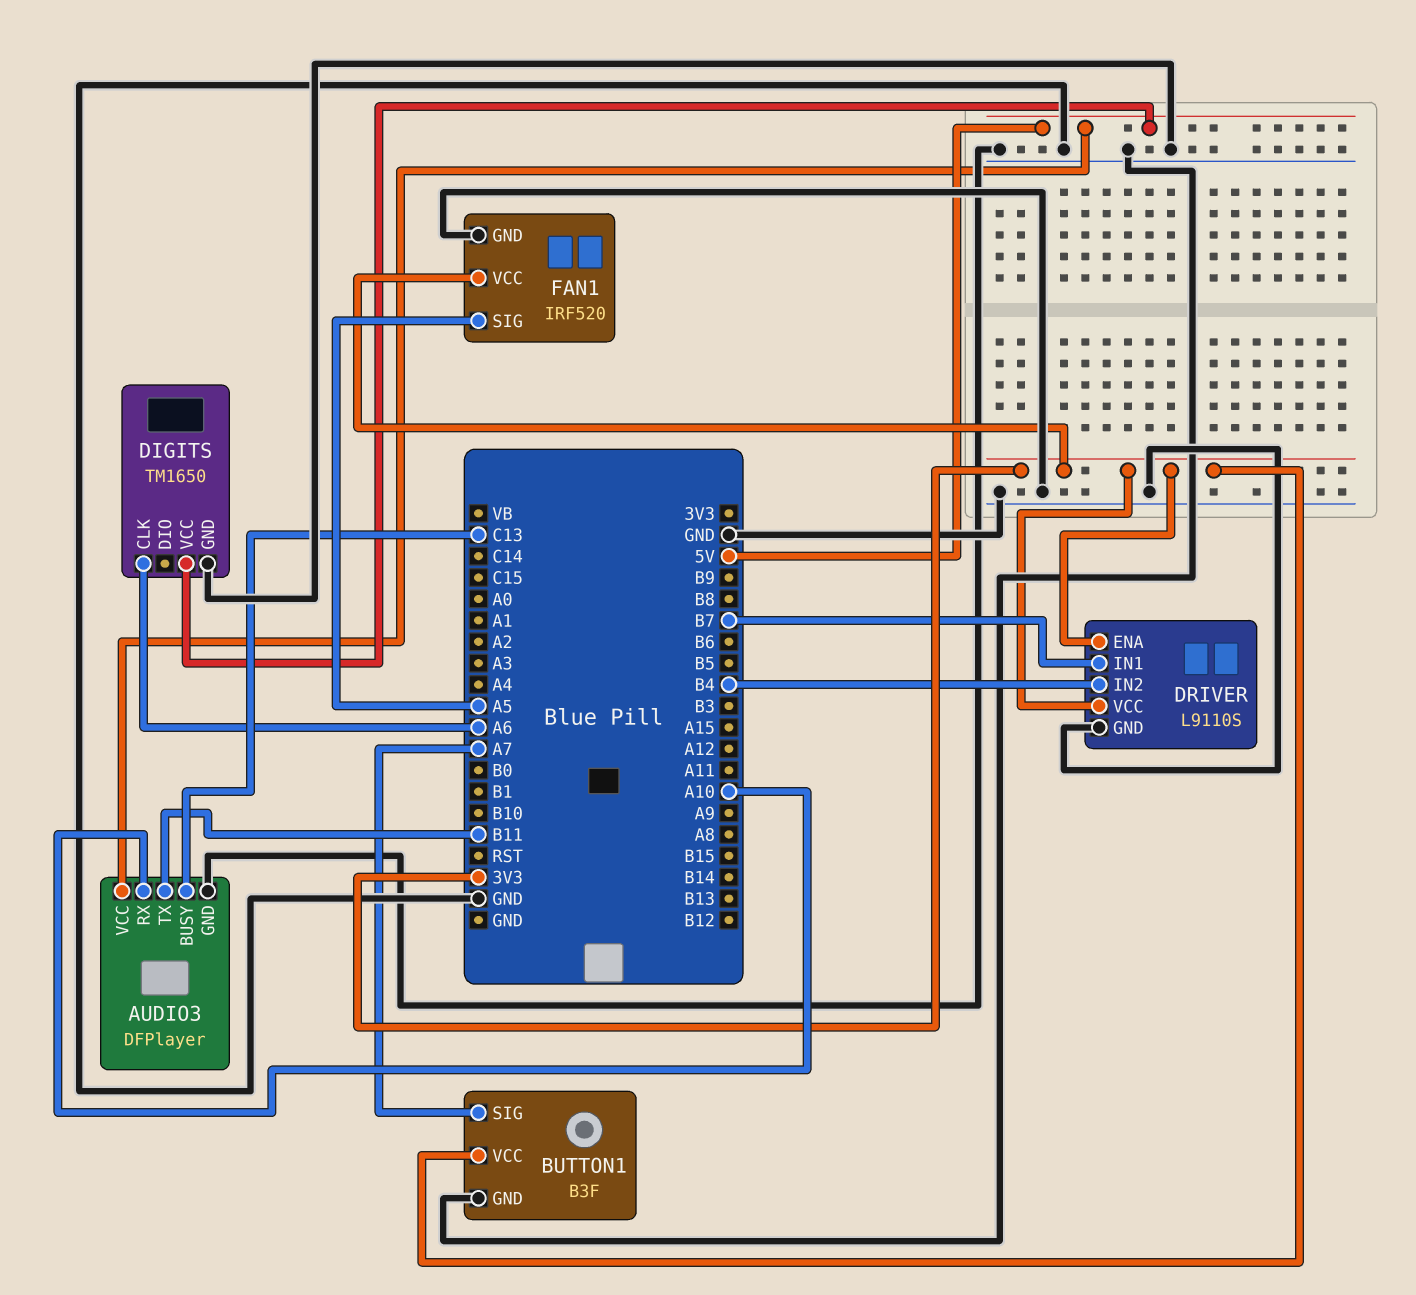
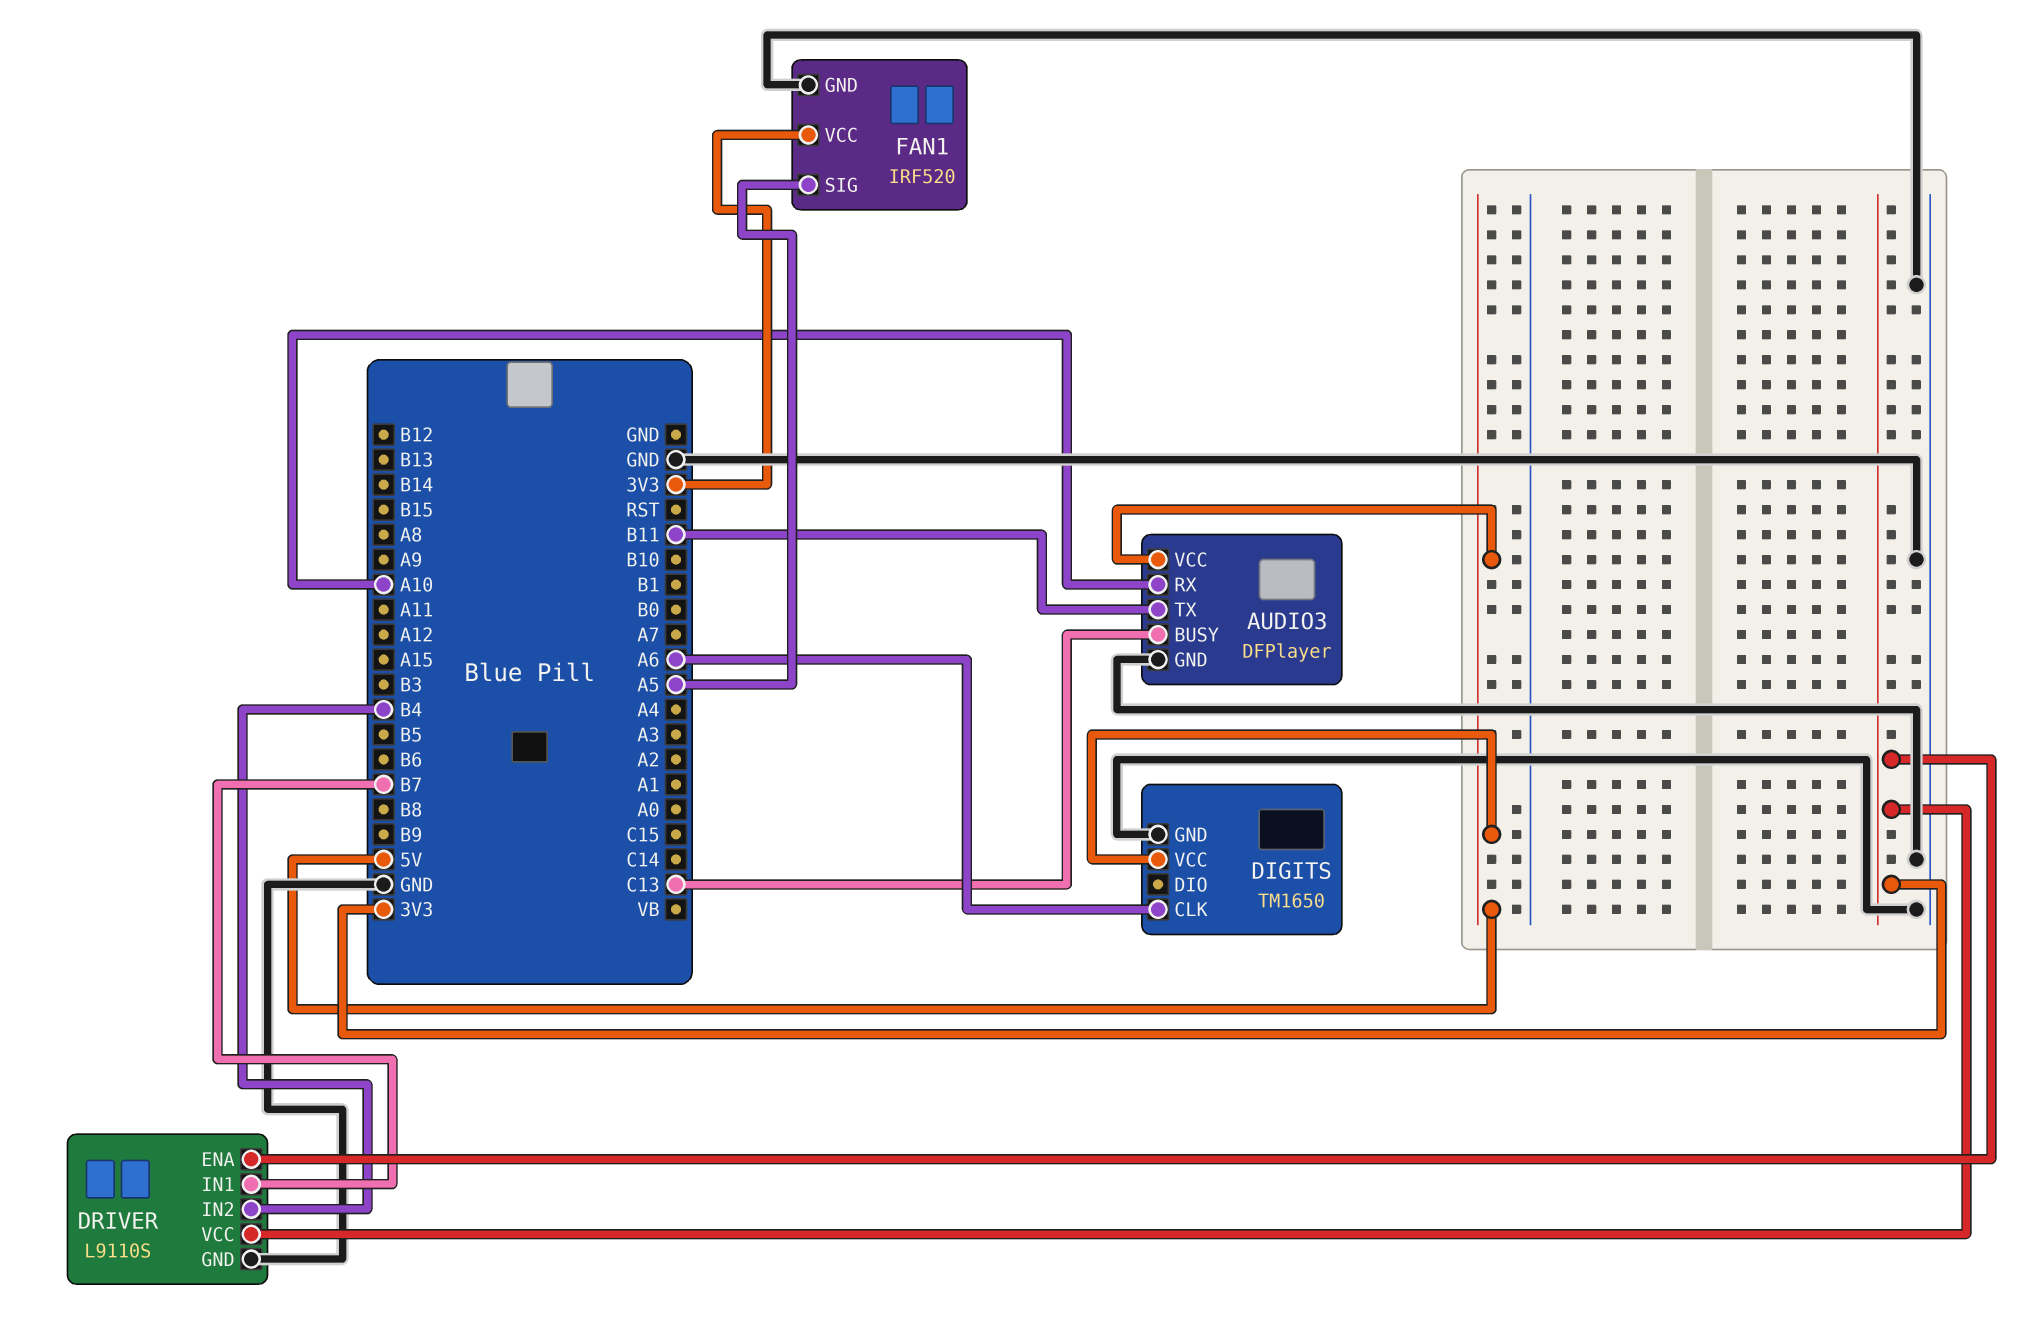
BUTTON1: B3F -> none
BUTTON1 pin GND: GND -> none
BUTTON1 pin SIG: A7 -> none
BUTTON1 pin VCC: 3V3 -> none

